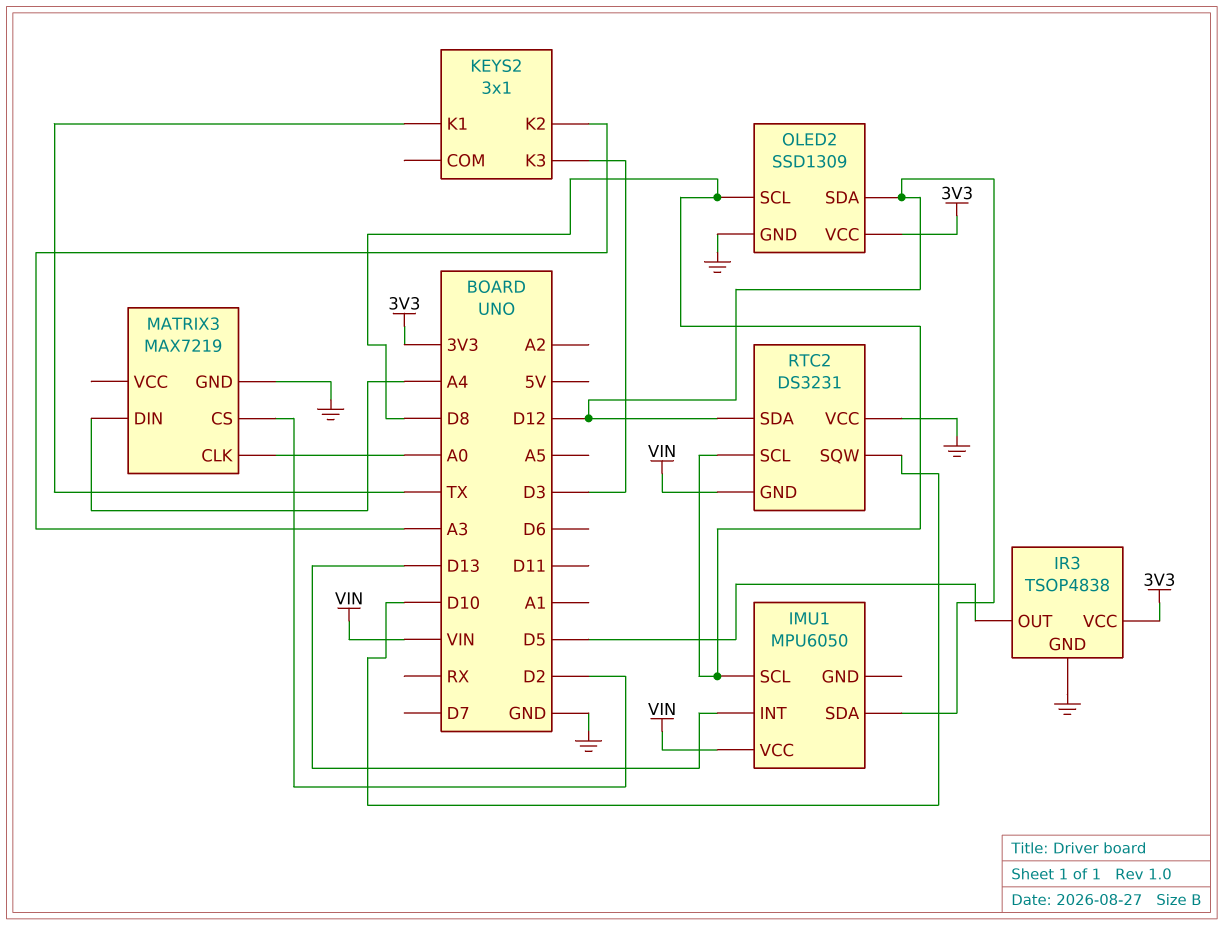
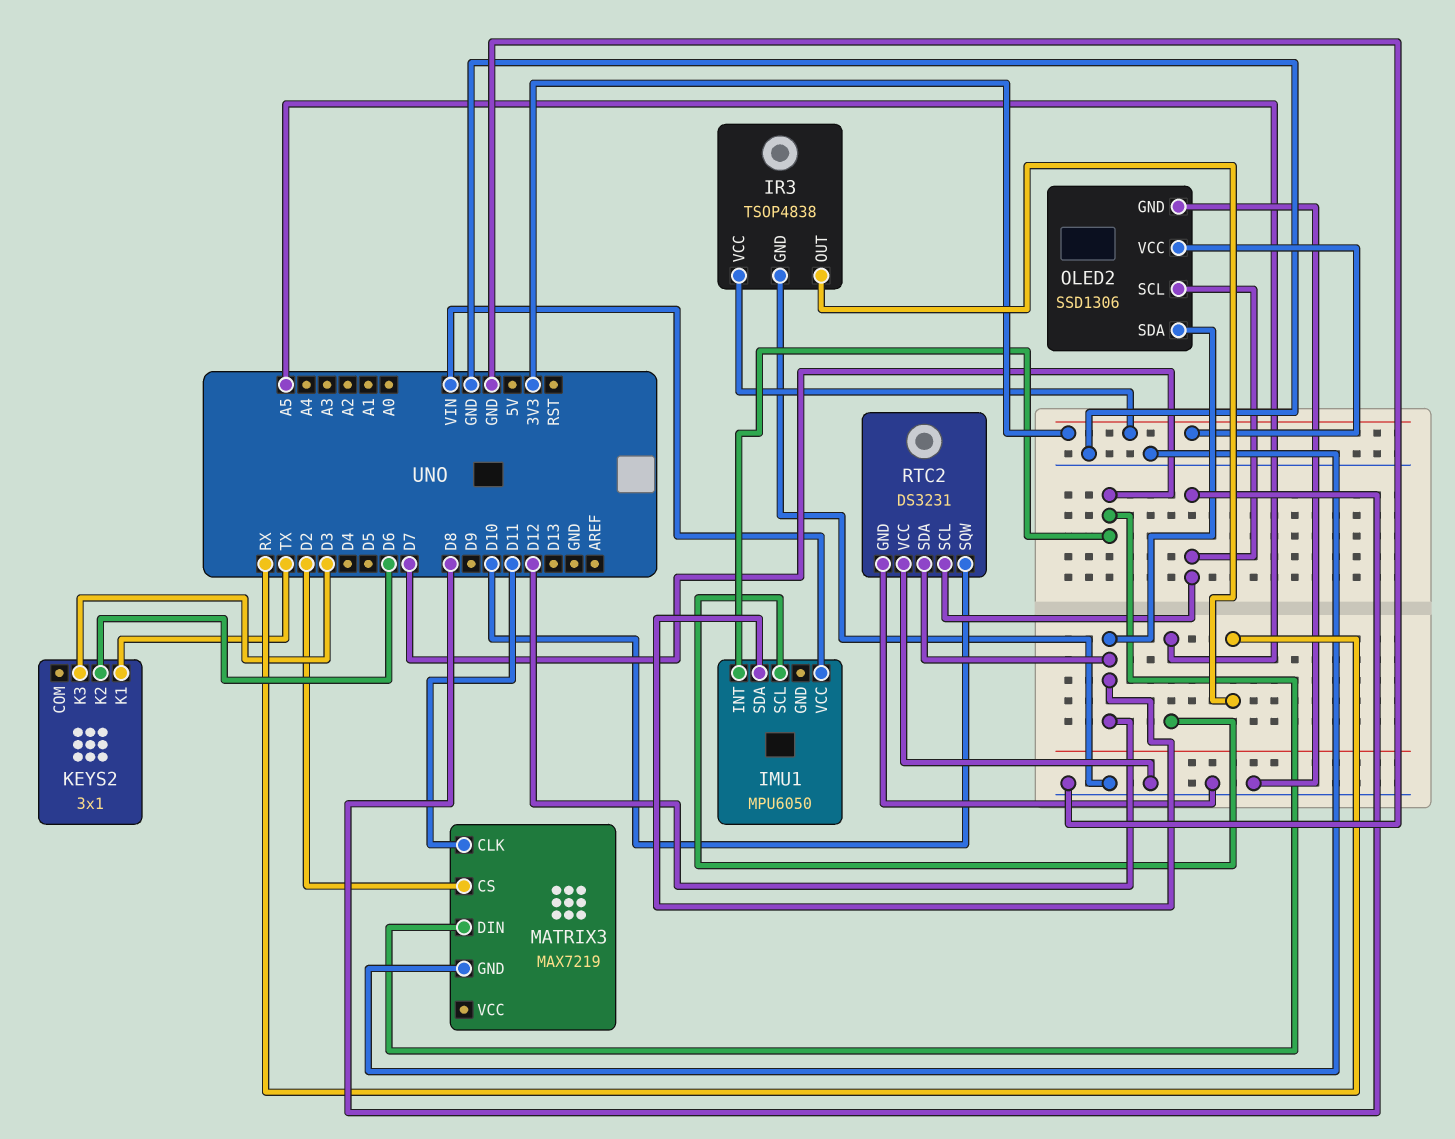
IMU1 pin INT: D13 -> D7
IMU1 pin SCL: D8 -> A5
IR3 pin OUT: D5 -> RX
KEYS2 pin K2: A3 -> D6
MATRIX3 pin CLK: A0 -> D11
MATRIX3 pin DIN: A4 -> D7
OLED2: SSD1309 -> SSD1306
RTC2 pin GND: VIN -> GND

